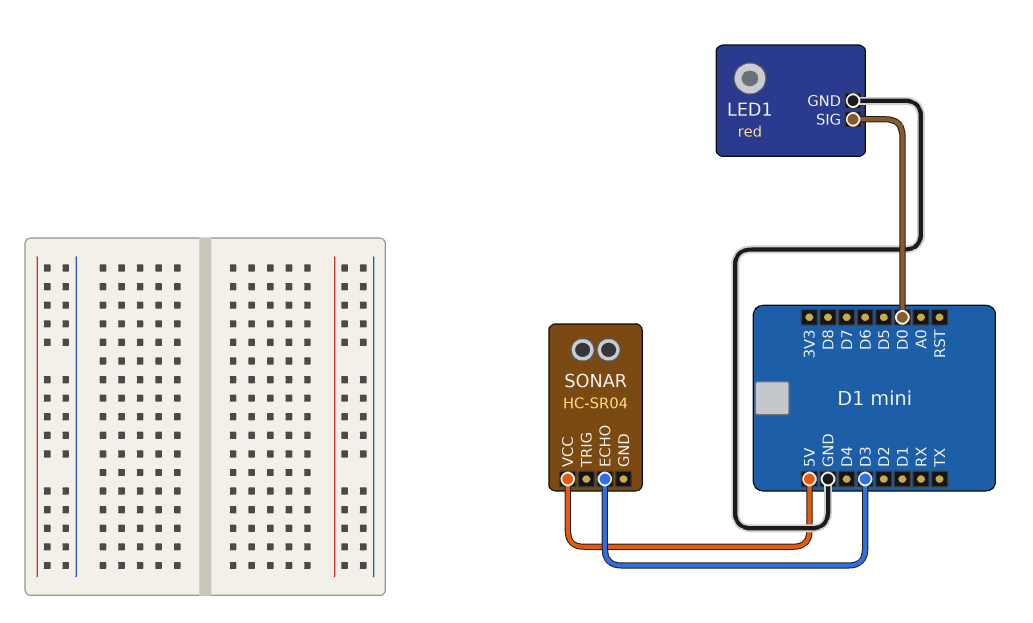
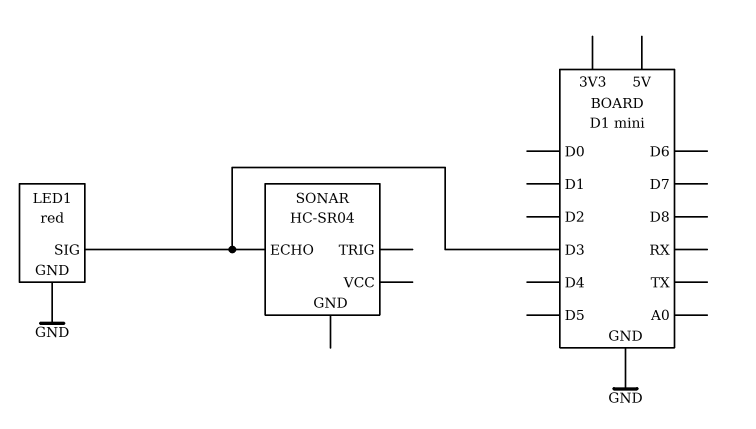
LED1 pin SIG: D0 -> D3
SONAR pin VCC: 5V -> none

